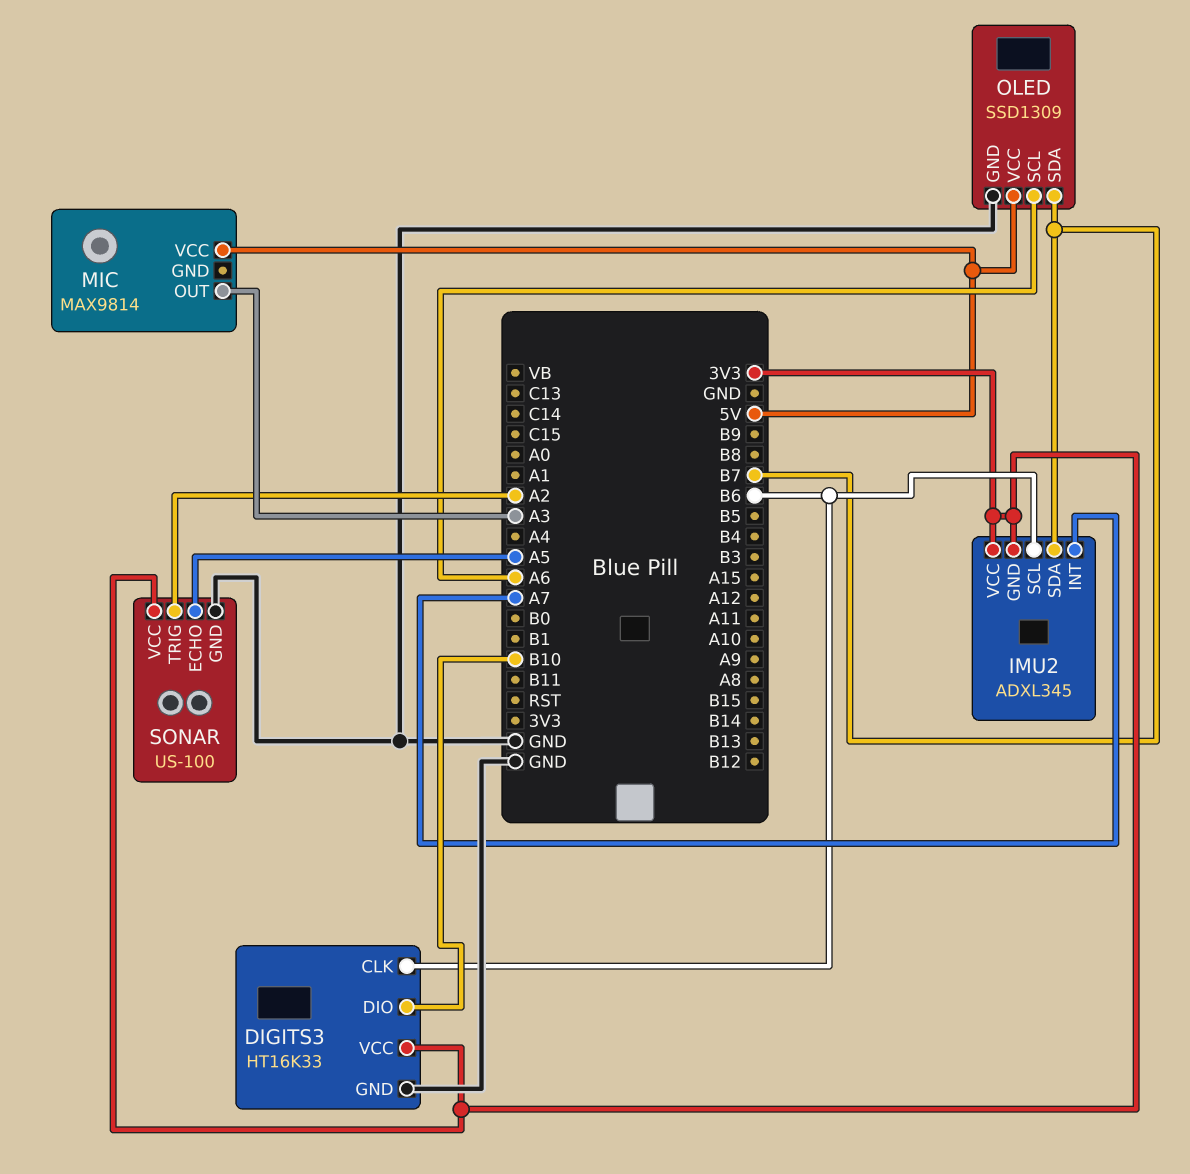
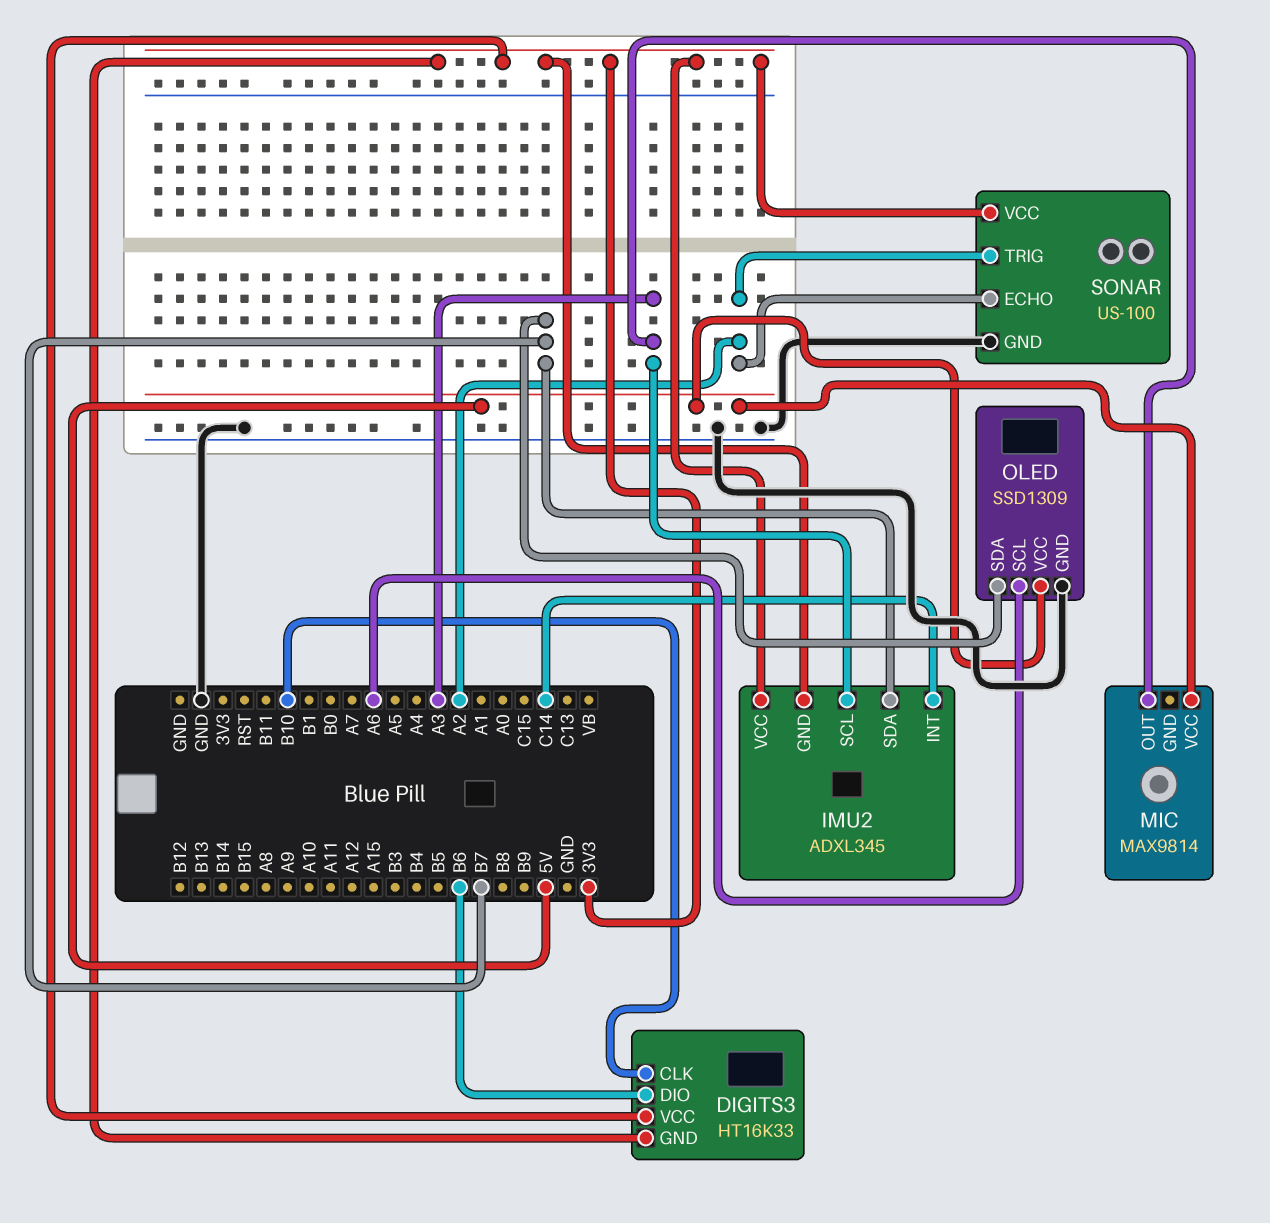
DIGITS3 pin CLK: B6 -> B10
DIGITS3 pin DIO: B10 -> B6
DIGITS3 pin GND: GND -> 3V3
IMU2 pin INT: A7 -> C14
IMU2 pin SCL: B6 -> A3
SONAR pin ECHO: A5 -> A2

